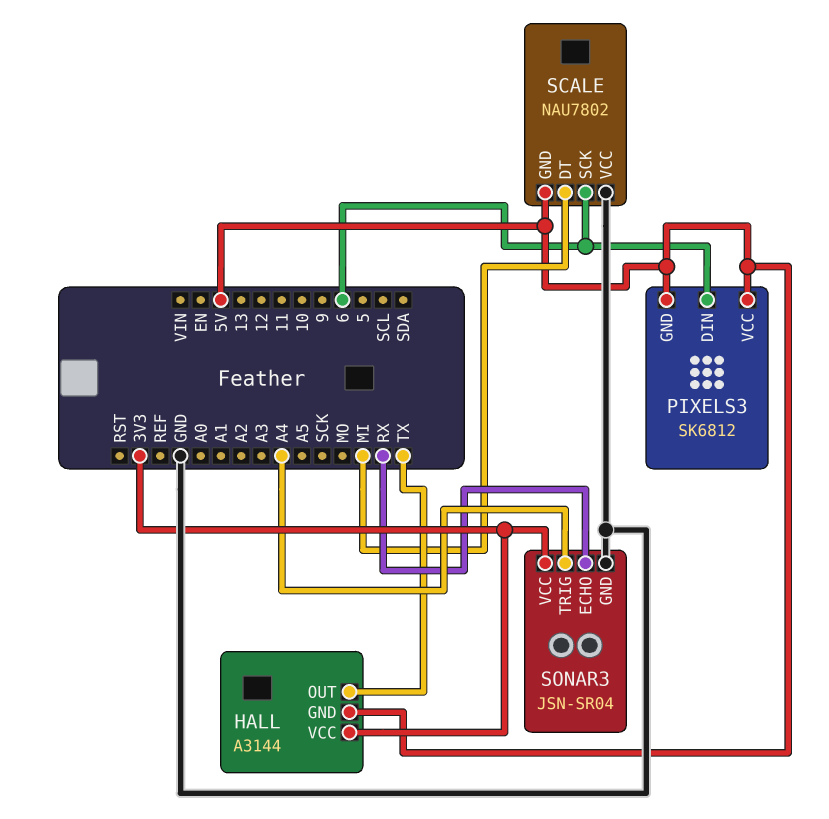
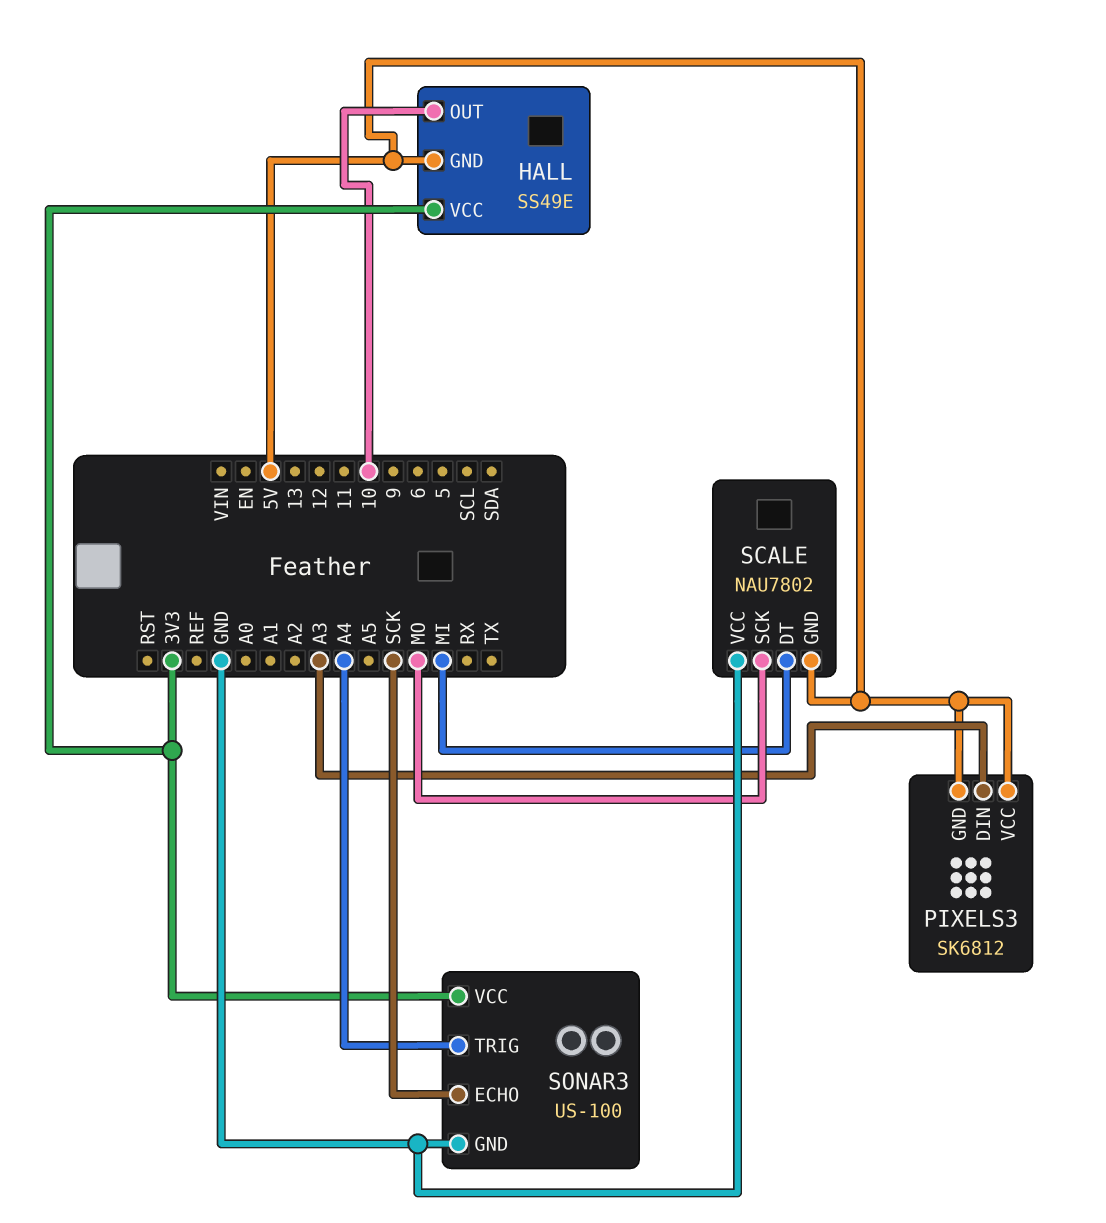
HALL: A3144 -> SS49E
HALL pin OUT: TX -> 10
PIXELS3 pin DIN: 6 -> A3
SCALE pin SCK: 6 -> MO
SONAR3: JSN-SR04 -> US-100
SONAR3 pin ECHO: RX -> SCK

